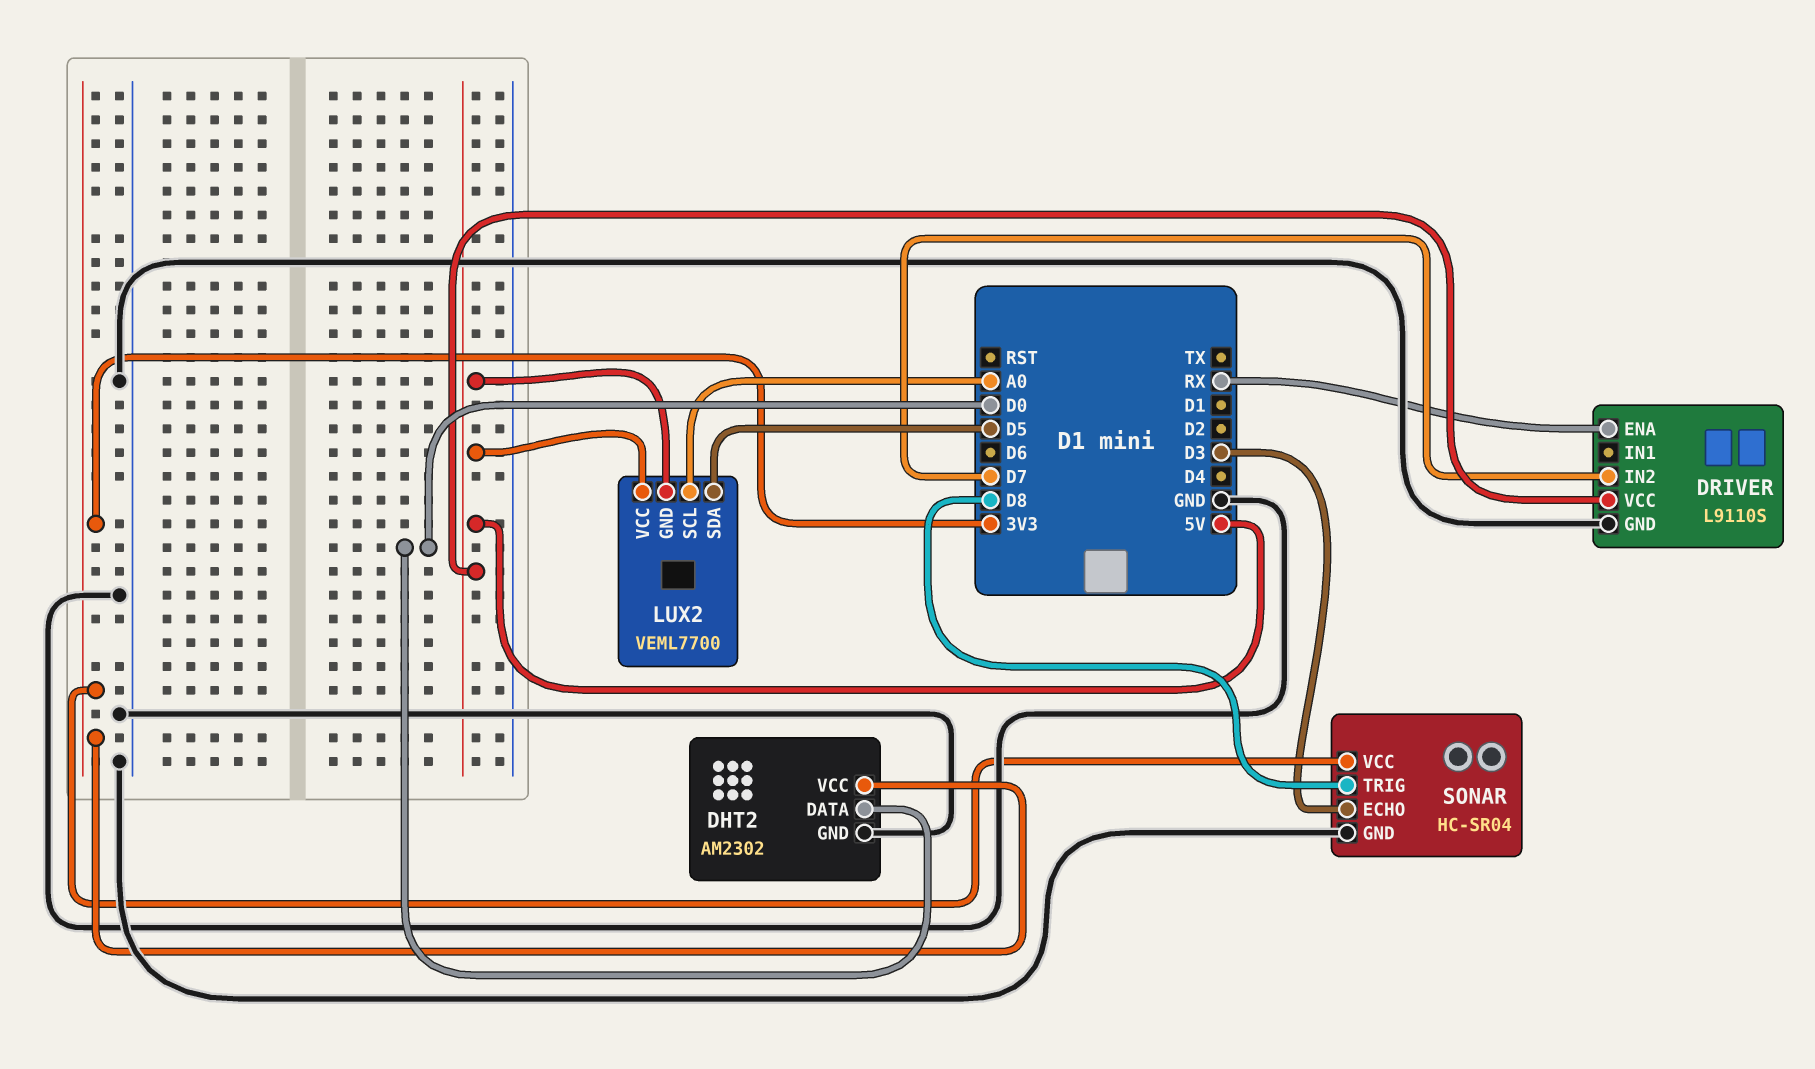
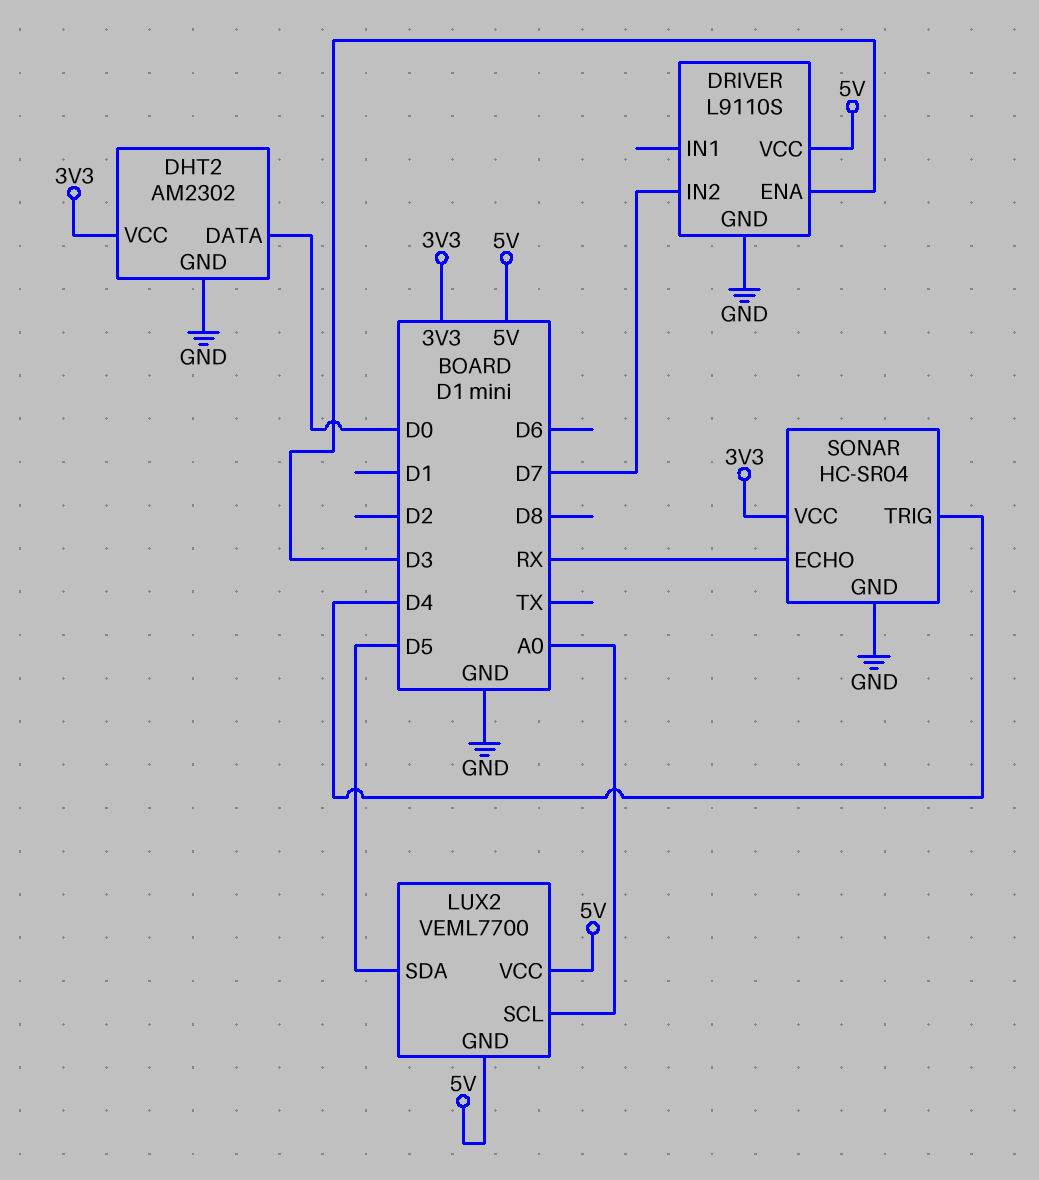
DRIVER pin ENA: RX -> D3
SONAR pin ECHO: D3 -> RX
SONAR pin TRIG: D8 -> D4

